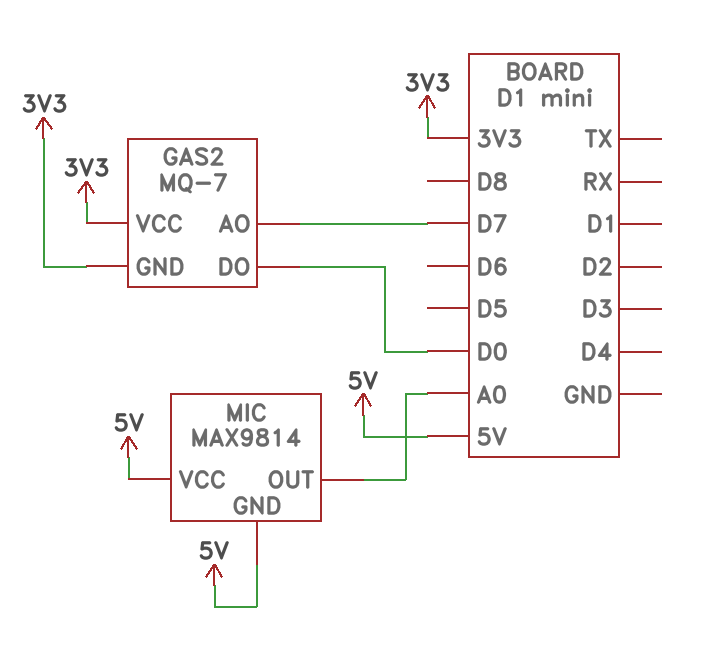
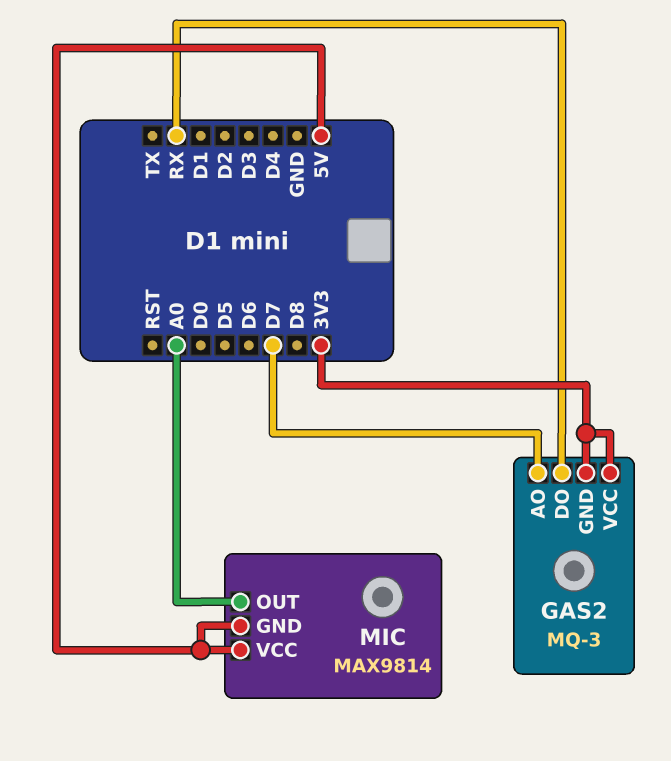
GAS2: MQ-7 -> MQ-3
GAS2 pin DO: D0 -> RX

